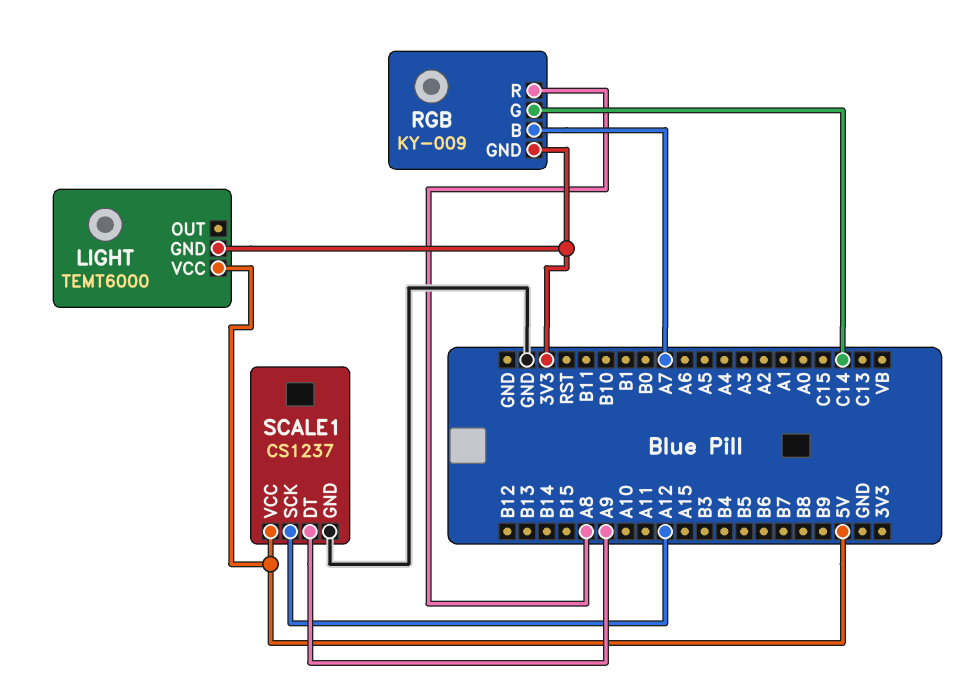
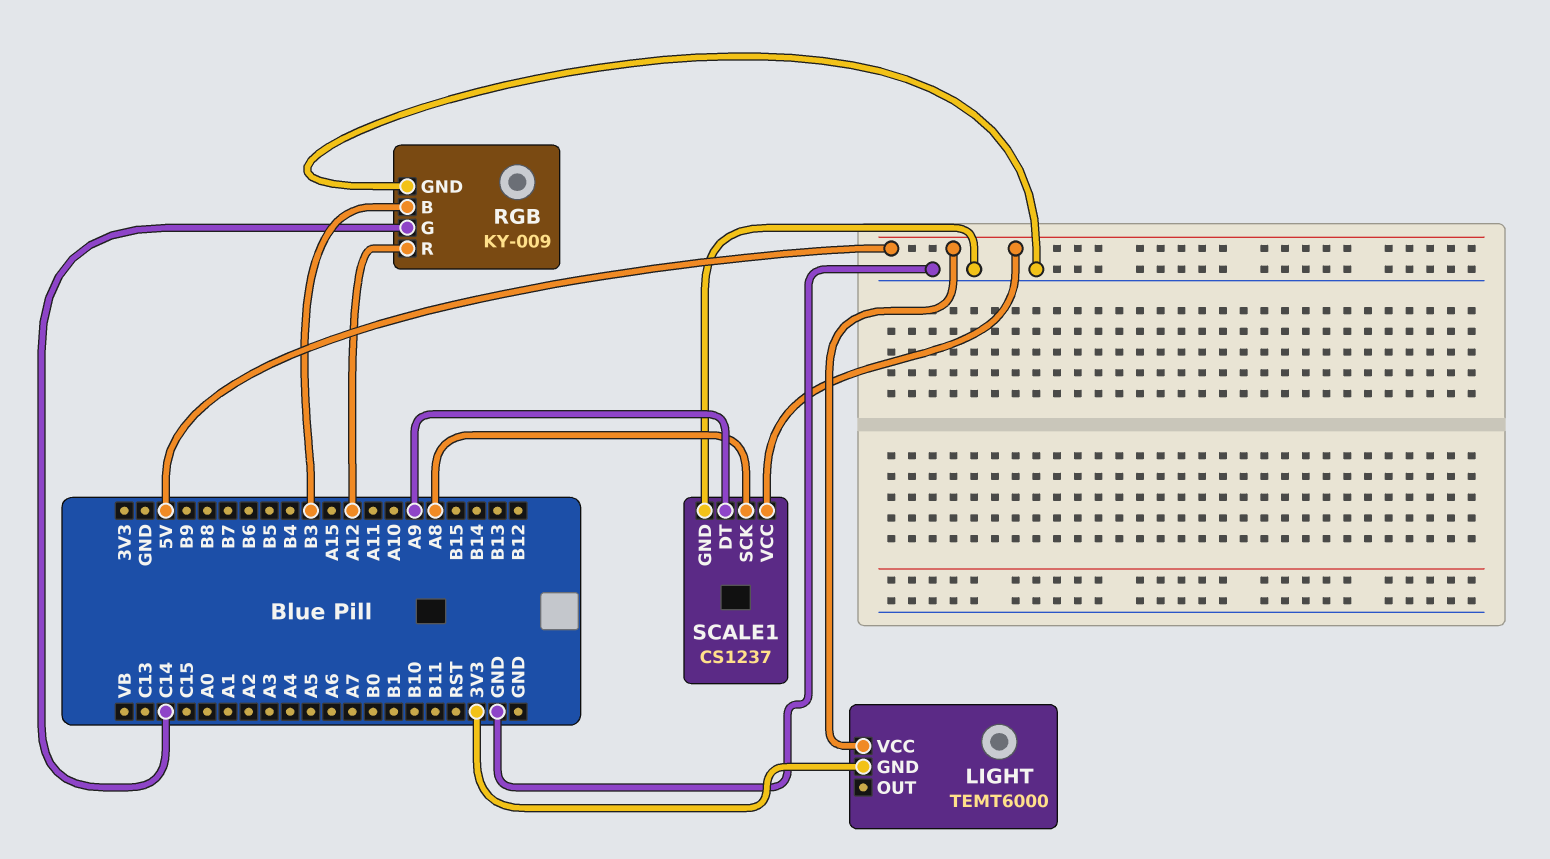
RGB pin B: A7 -> B3
RGB pin GND: 3V3 -> GND
RGB pin R: A8 -> A12
SCALE1 pin SCK: A12 -> A8

